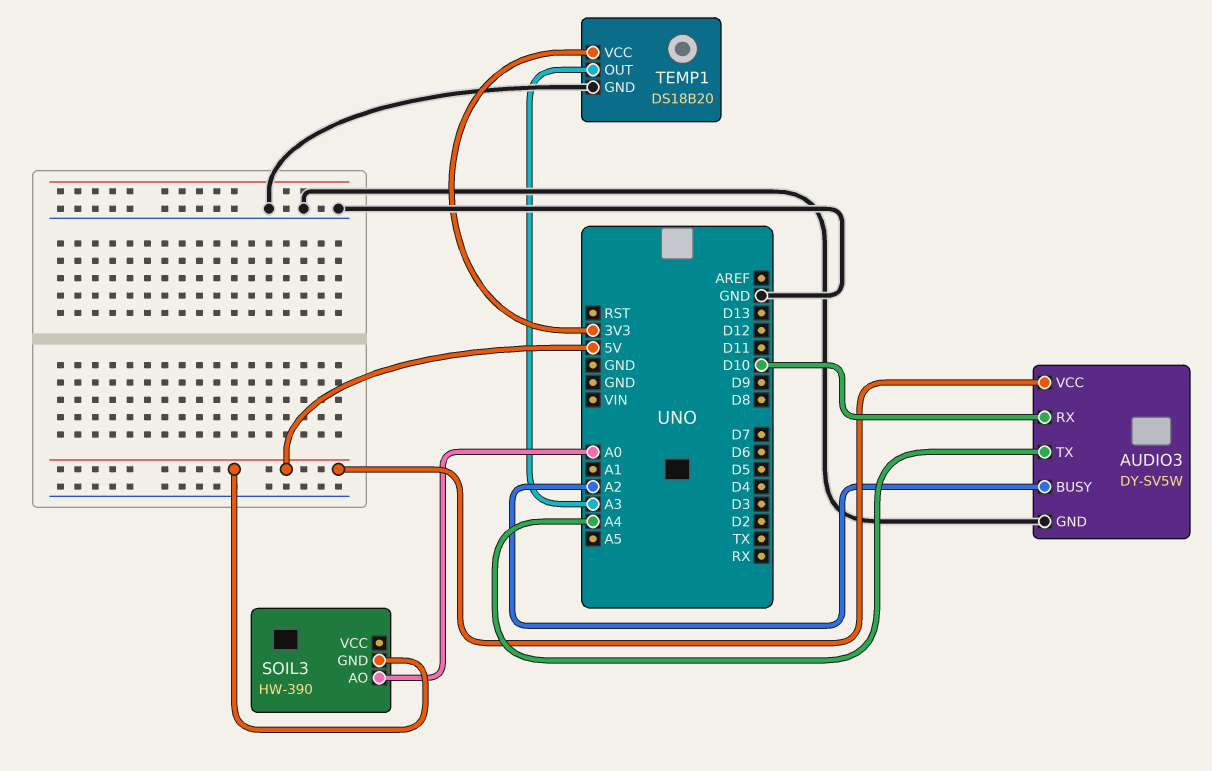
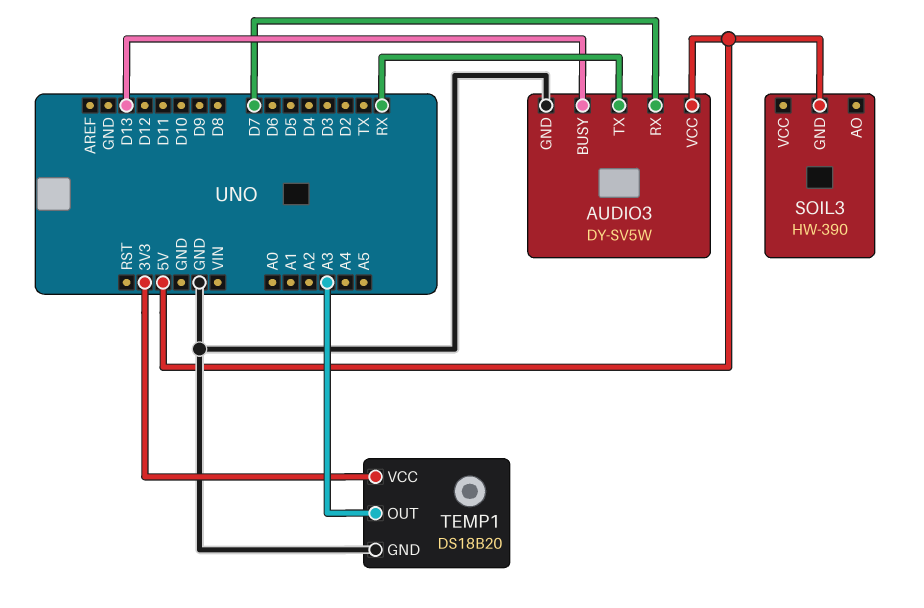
AUDIO3 pin BUSY: A2 -> D13
AUDIO3 pin RX: D10 -> D7
AUDIO3 pin TX: A4 -> RX
SOIL3 pin AO: A0 -> none

